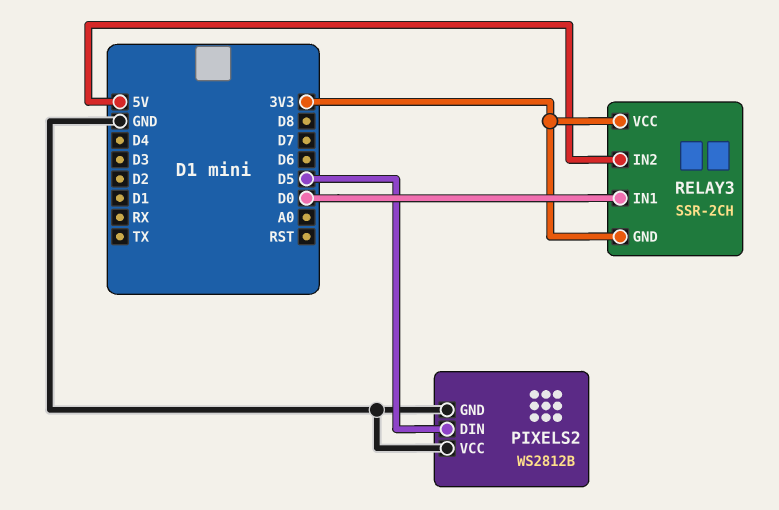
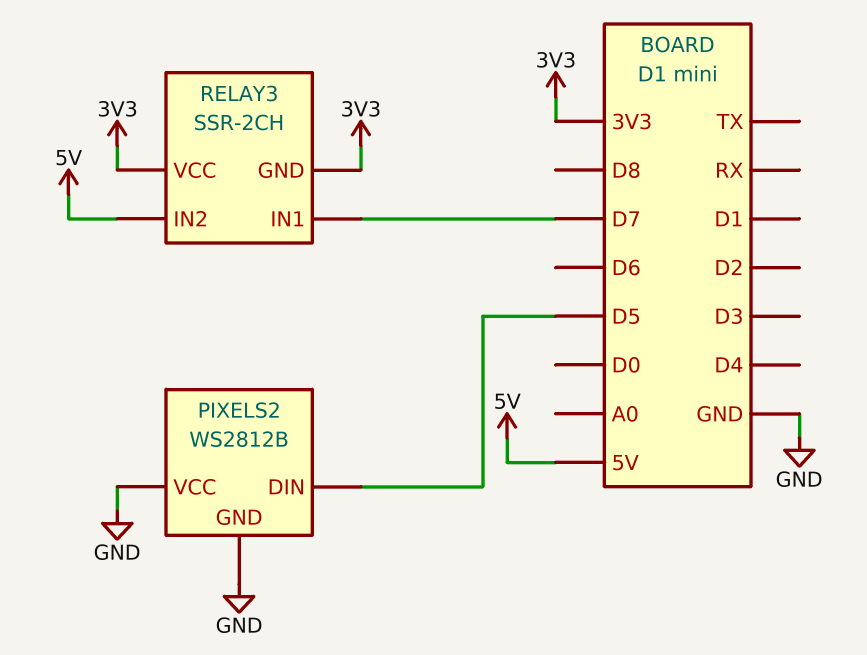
RELAY3 pin IN1: D0 -> D7

